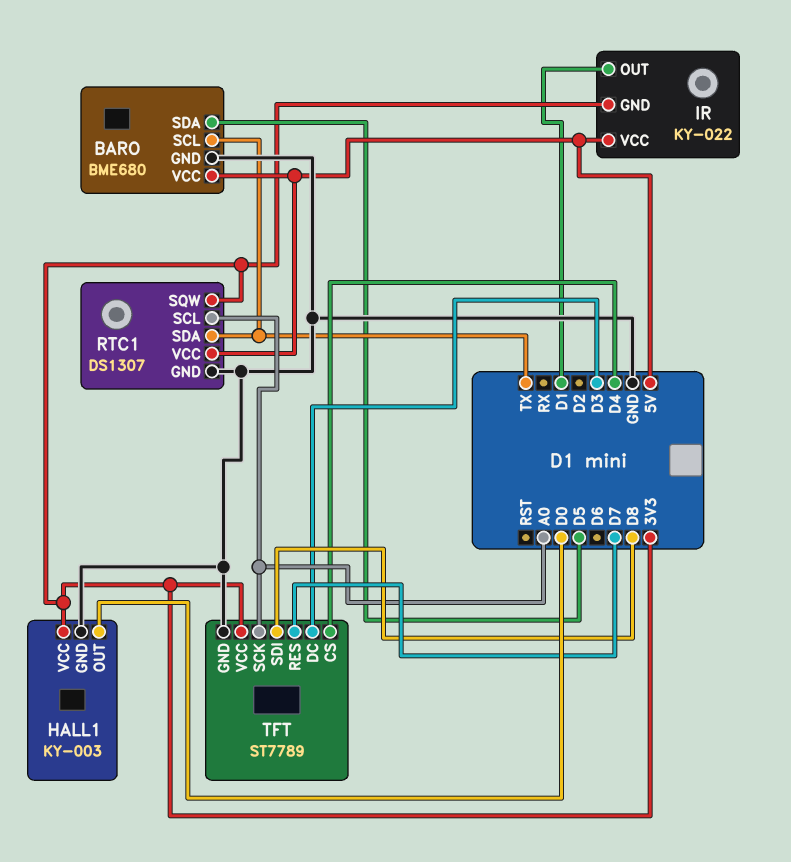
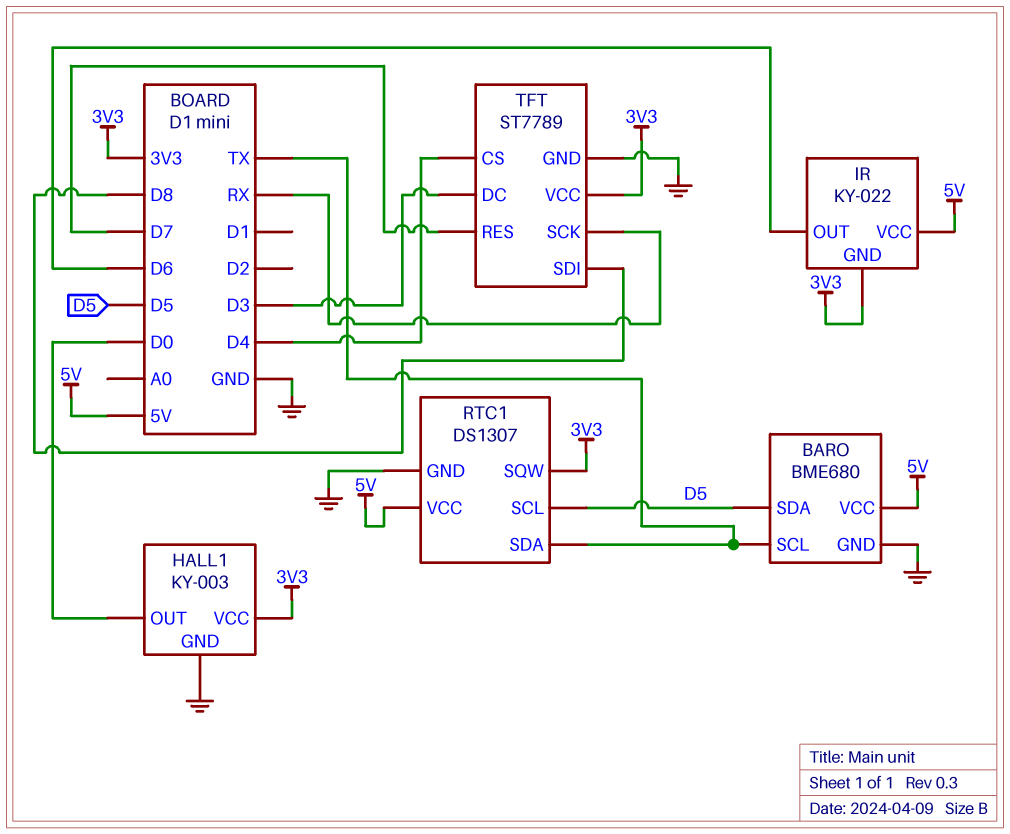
IR pin OUT: D1 -> D6
RTC1 pin SCL: A0 -> D5
TFT pin SCK: A0 -> RX

